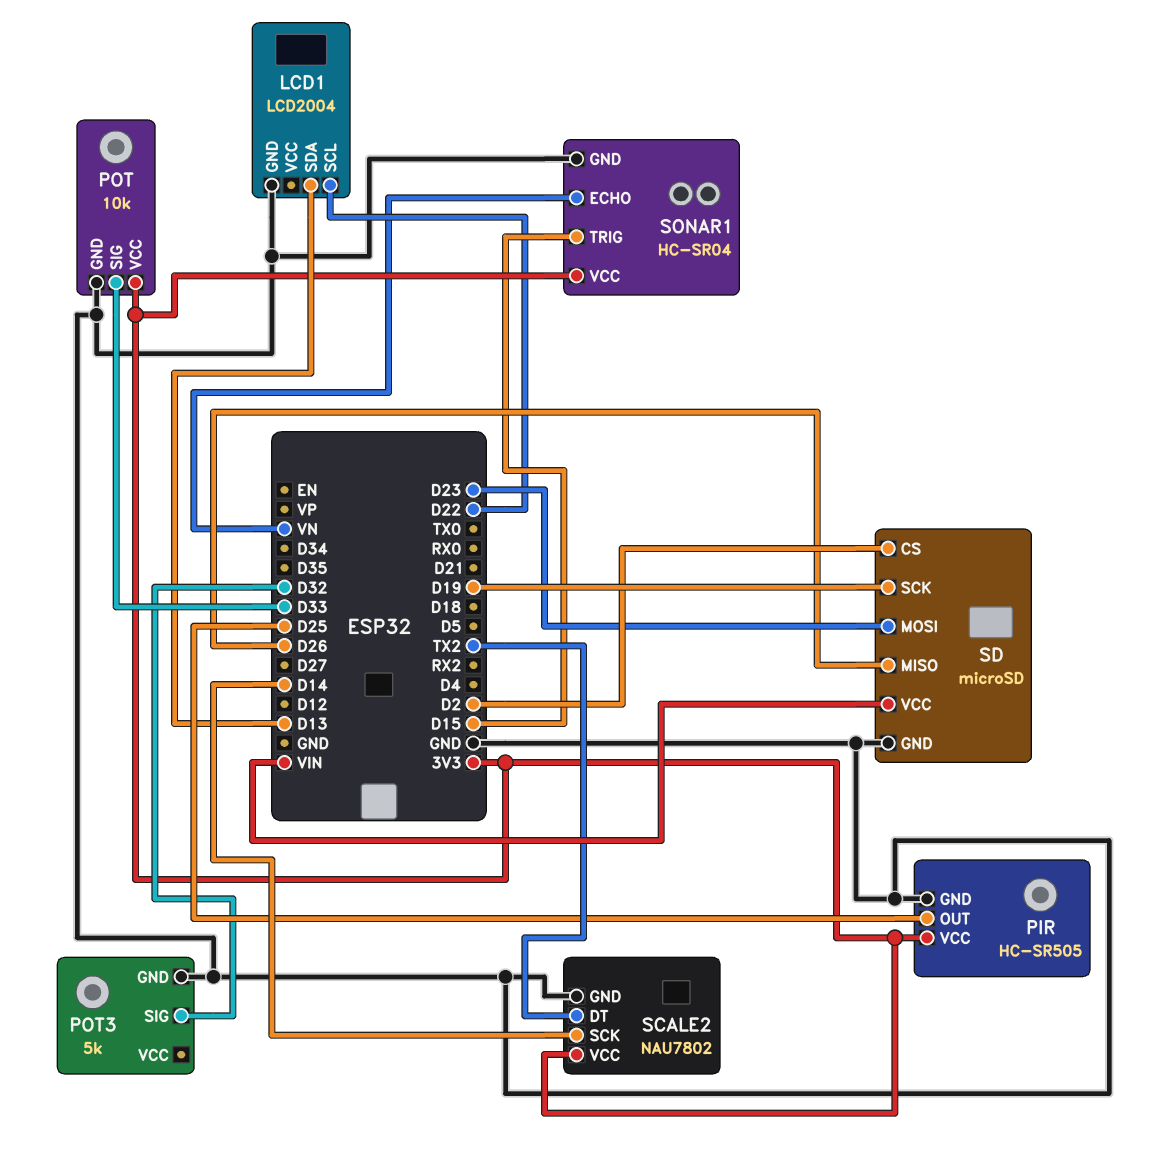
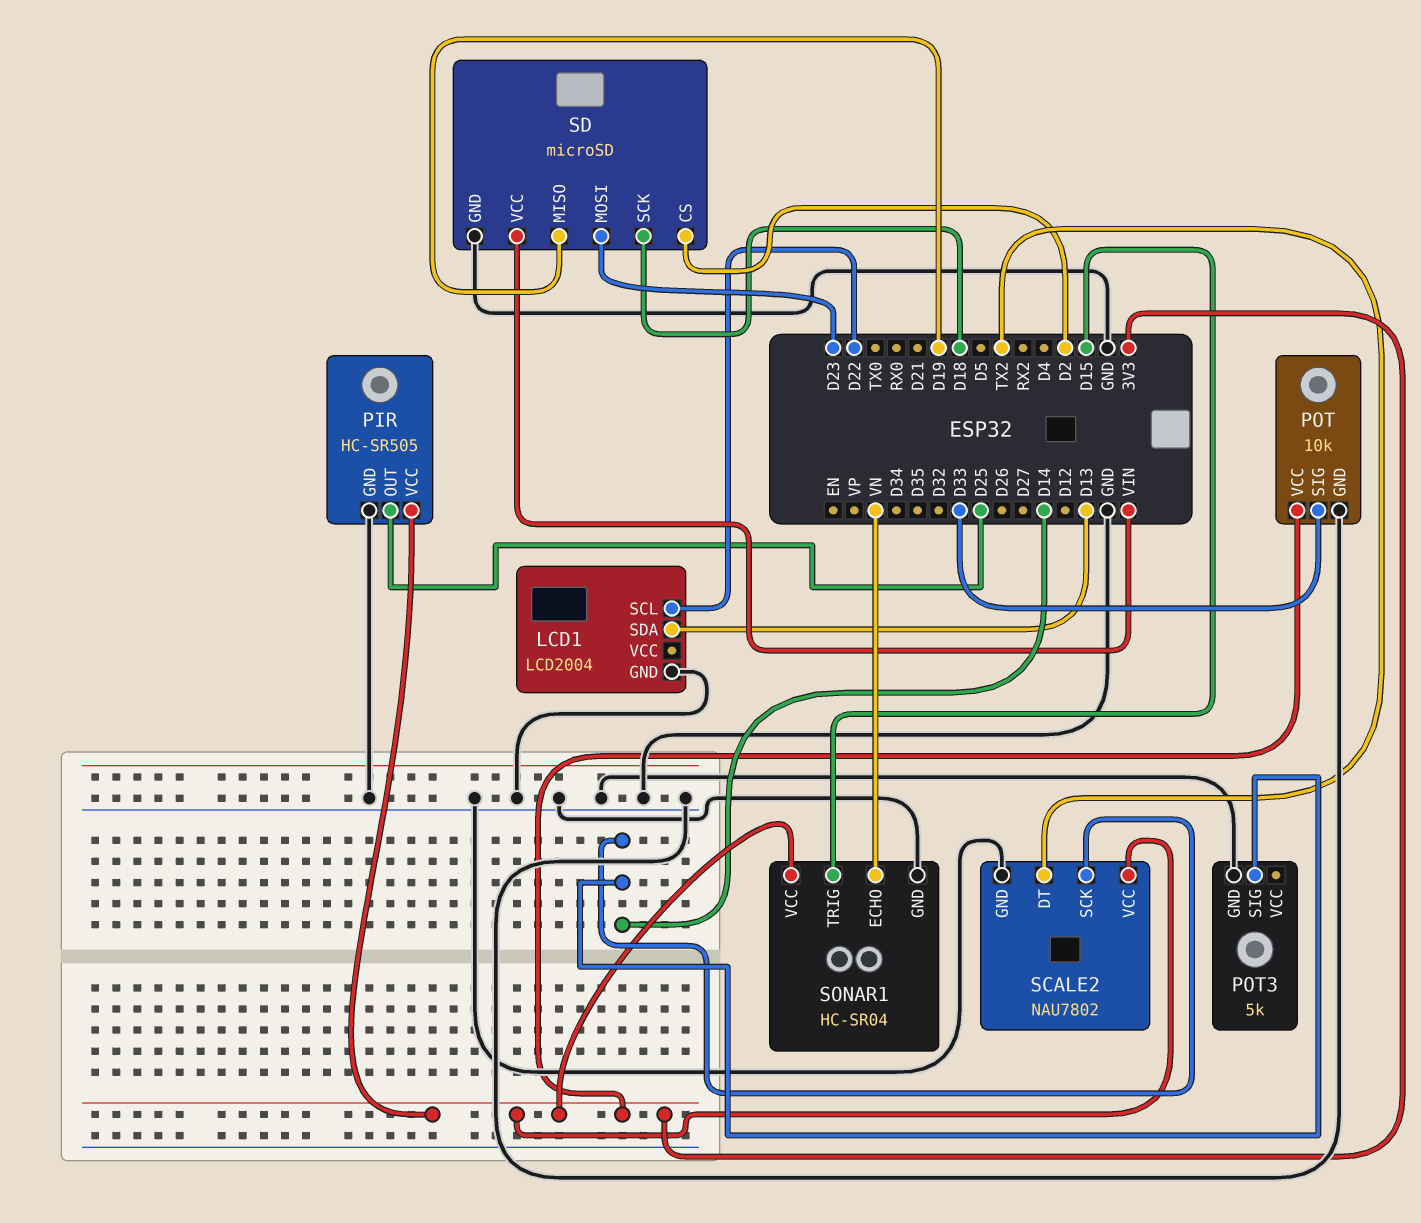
POT3 pin SIG: D32 -> D14
SD pin MISO: D26 -> D19
SD pin SCK: D19 -> D18

